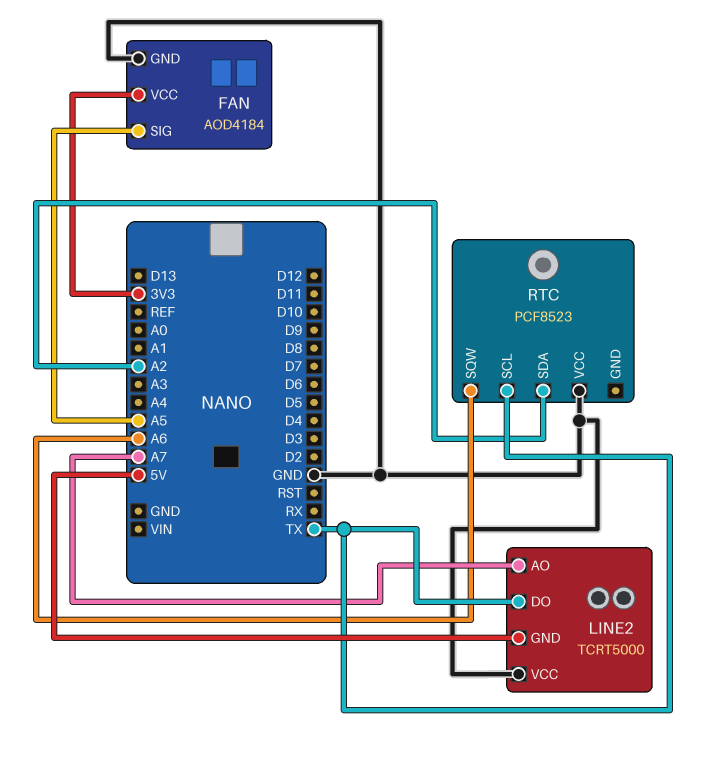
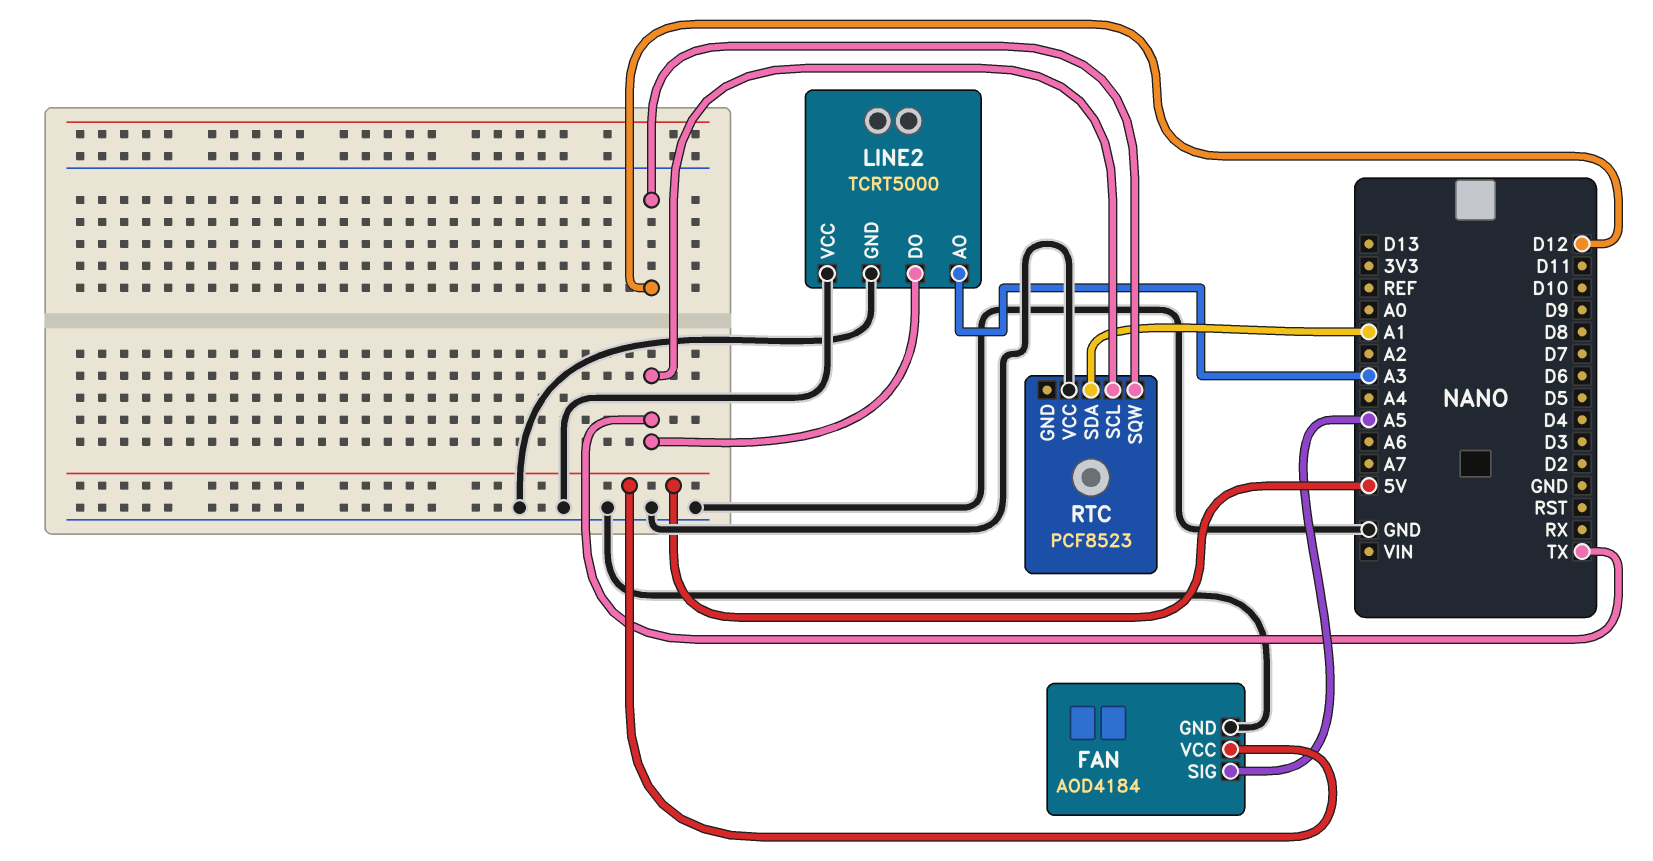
FAN pin VCC: 3V3 -> 5V
LINE2 pin AO: A7 -> A3
LINE2 pin GND: 5V -> GND
RTC pin SDA: A2 -> A1
RTC pin SQW: A6 -> D12

